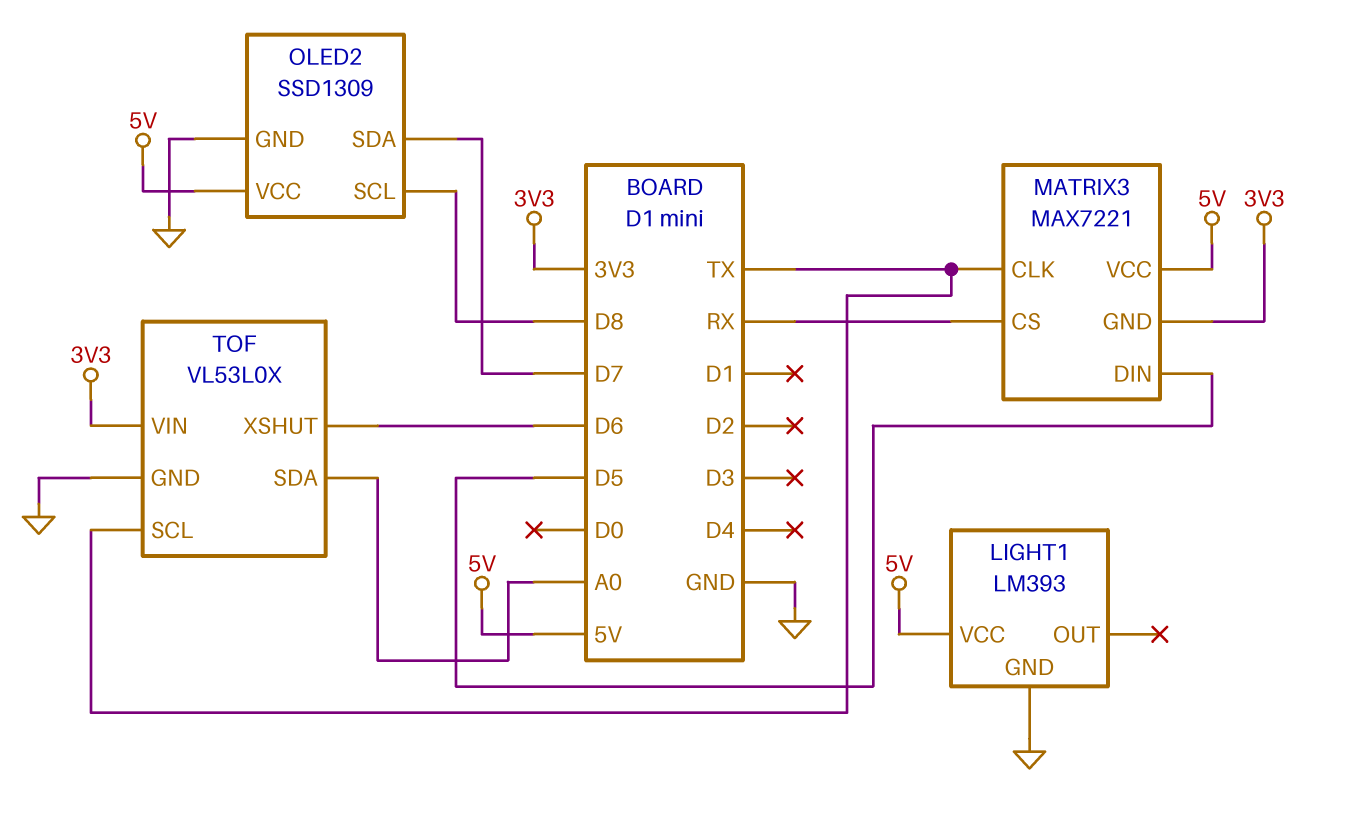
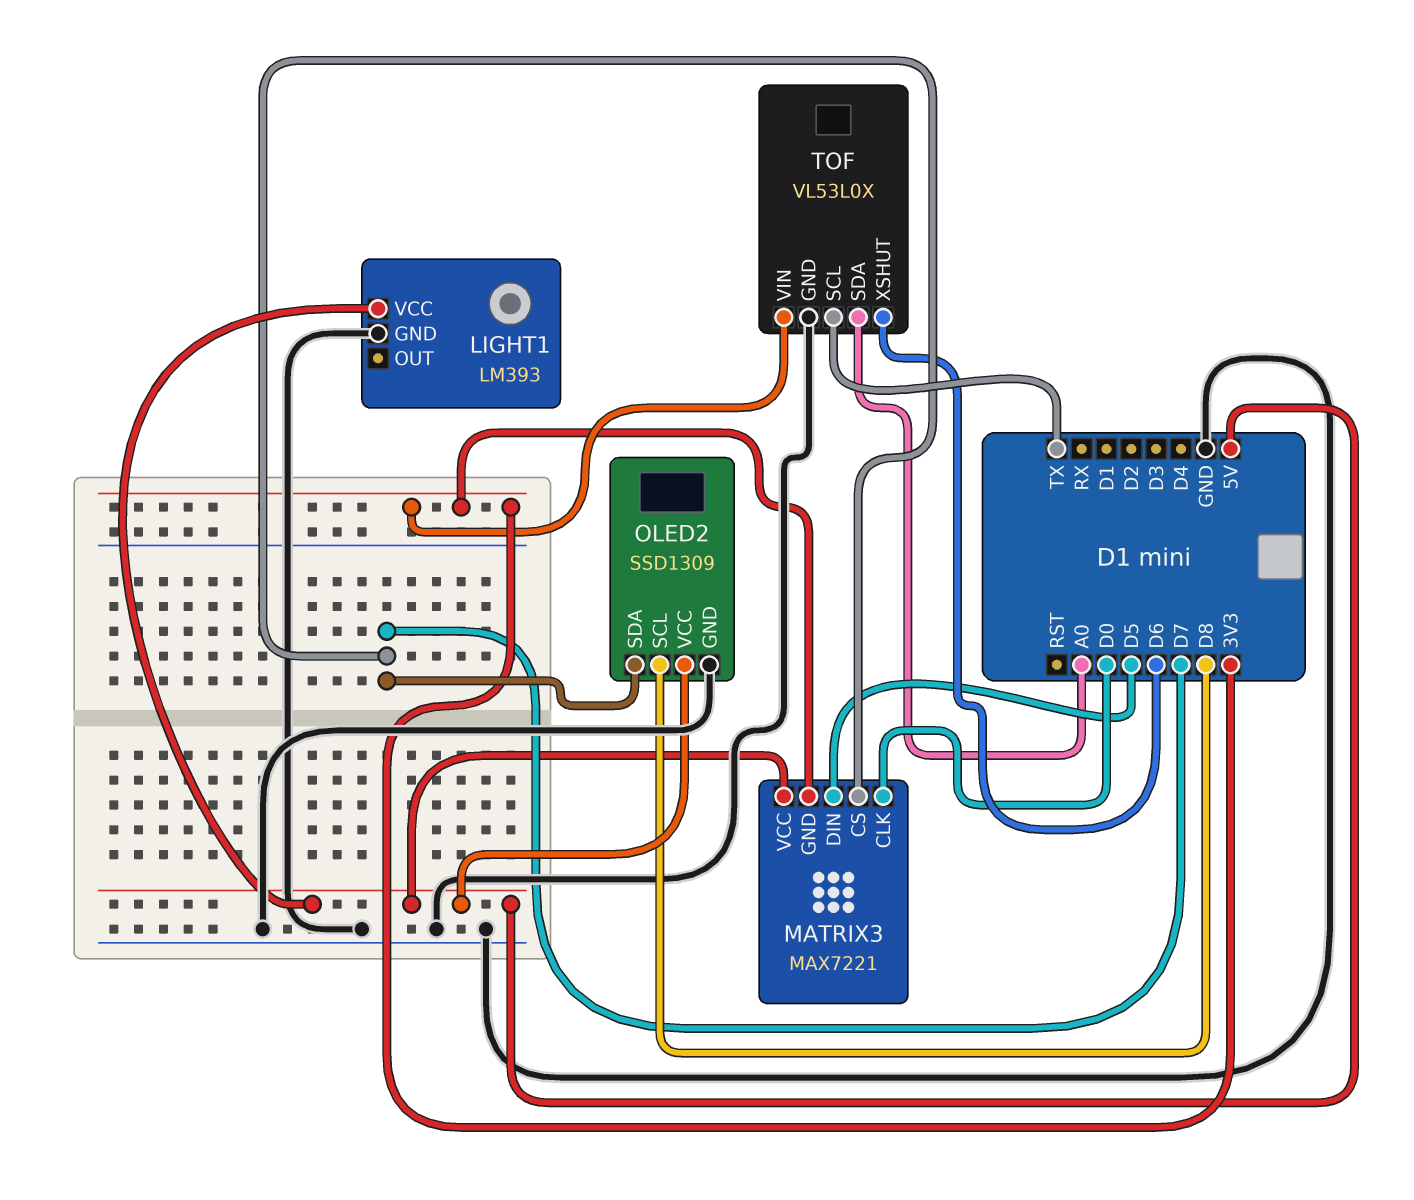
MATRIX3 pin CLK: TX -> D0
MATRIX3 pin CS: RX -> D7

